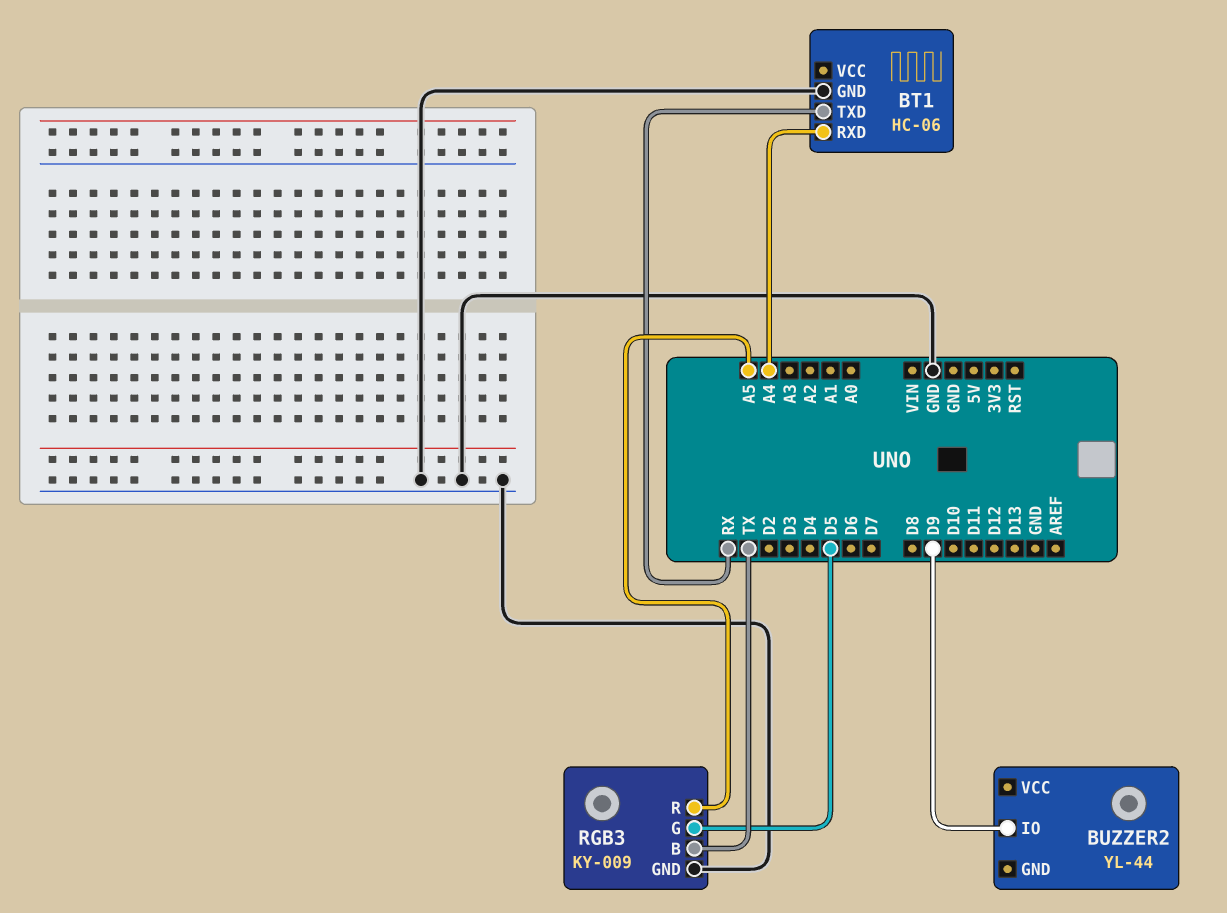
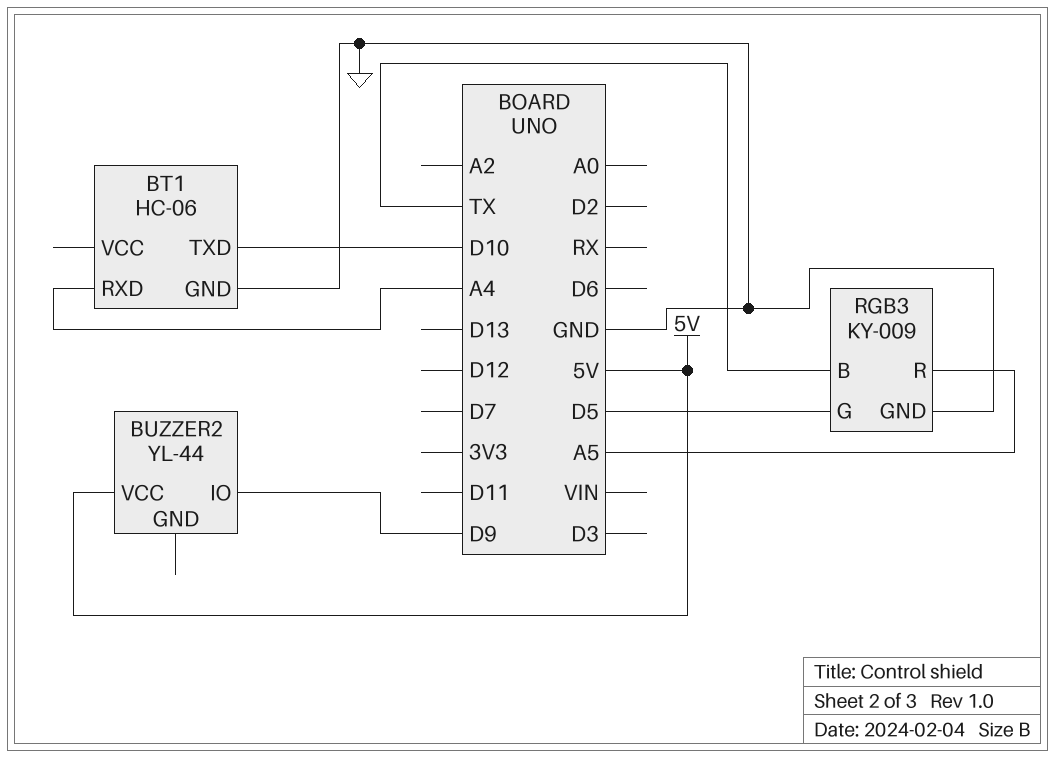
BT1 pin TXD: RX -> D10
BUZZER2 pin VCC: none -> 5V

